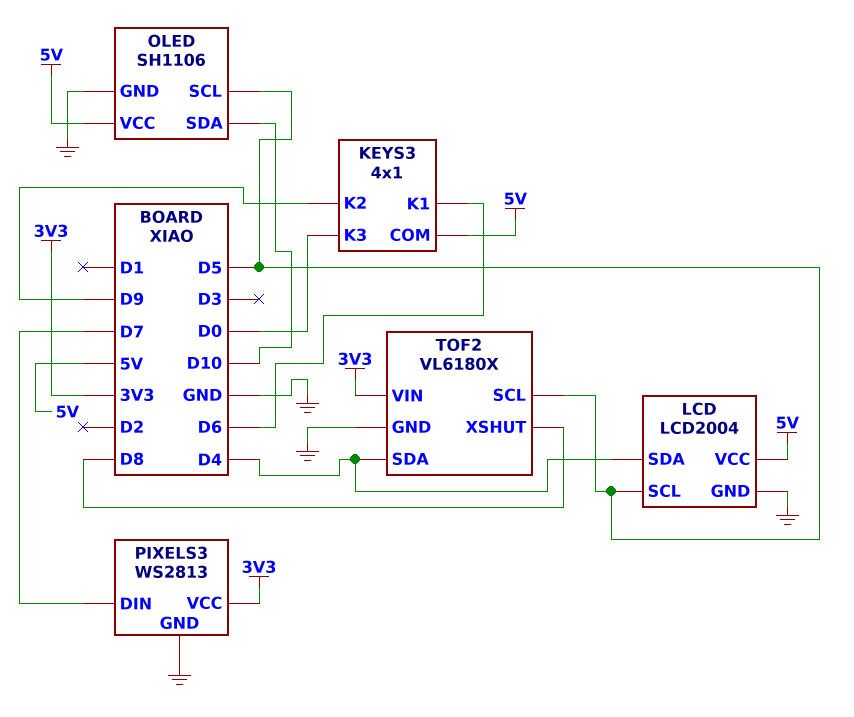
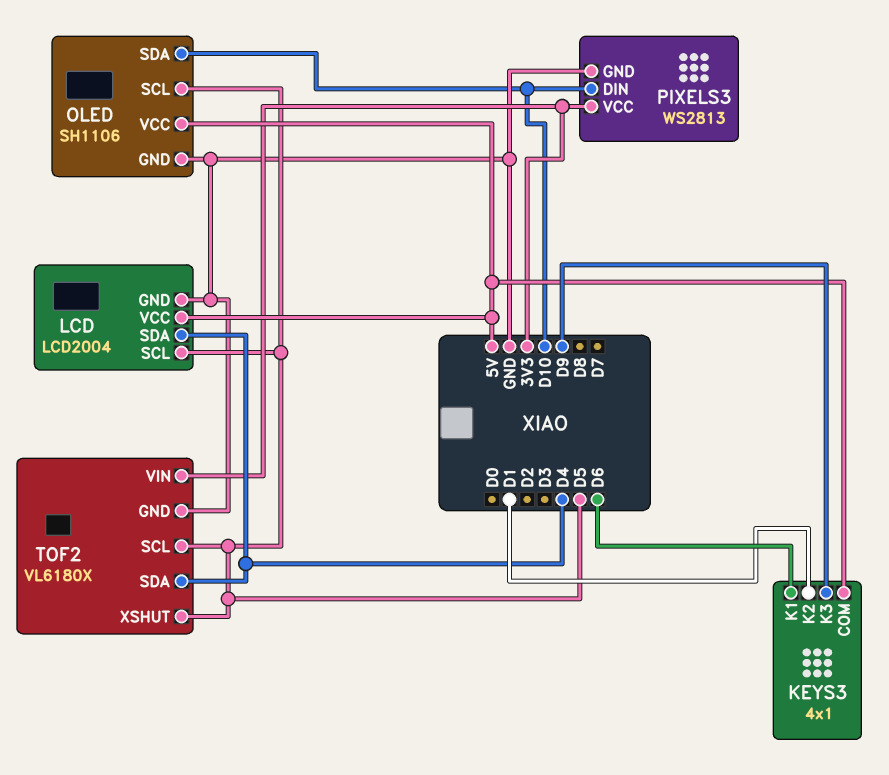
KEYS3 pin K2: D9 -> D1
KEYS3 pin K3: D0 -> D9
PIXELS3 pin DIN: D7 -> D10
TOF2 pin XSHUT: D8 -> D5

